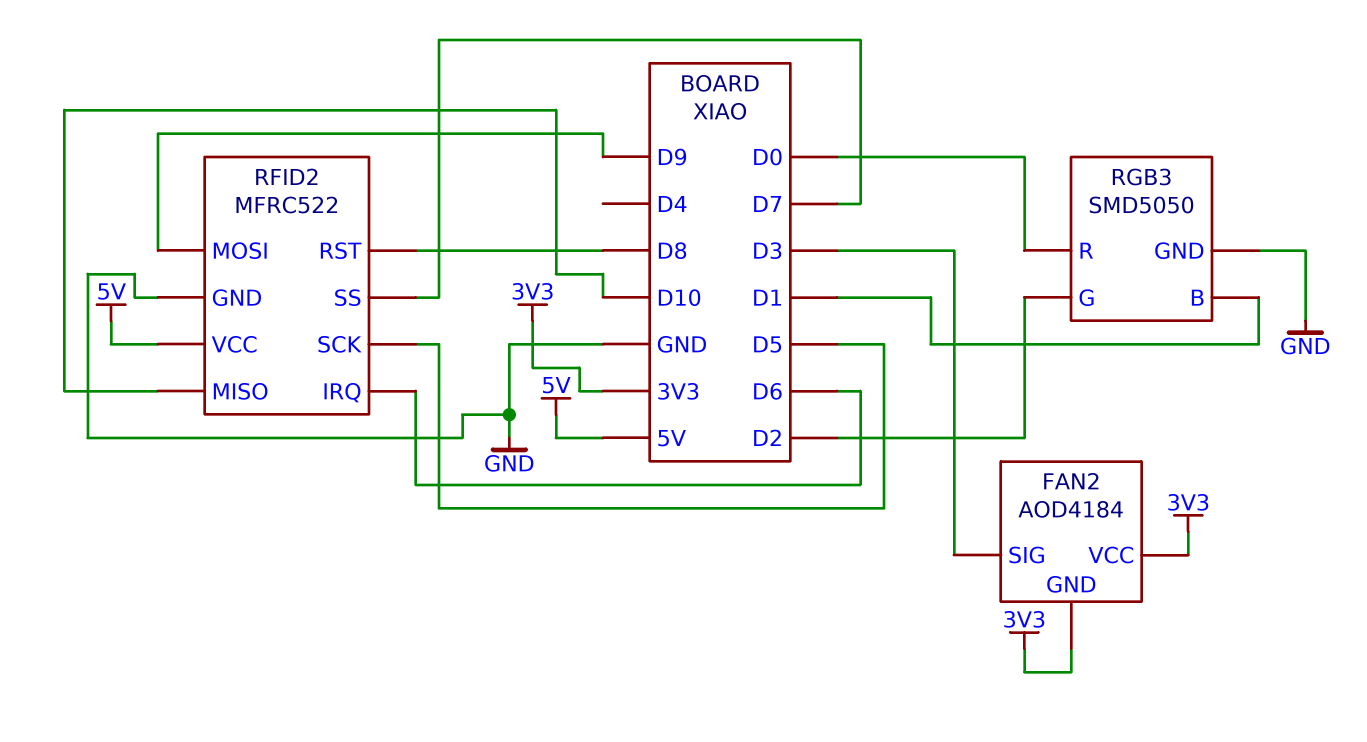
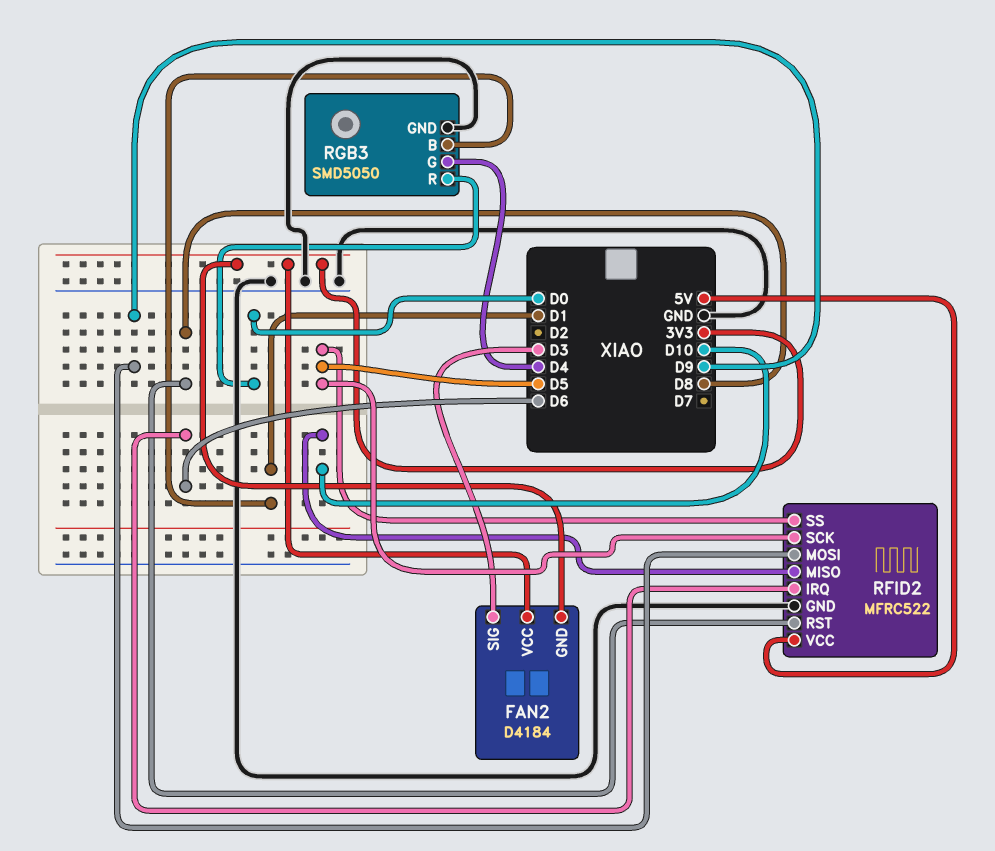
FAN2: AOD4184 -> D4184
RFID2 pin SS: D7 -> D5
RGB3 pin G: D2 -> D4

